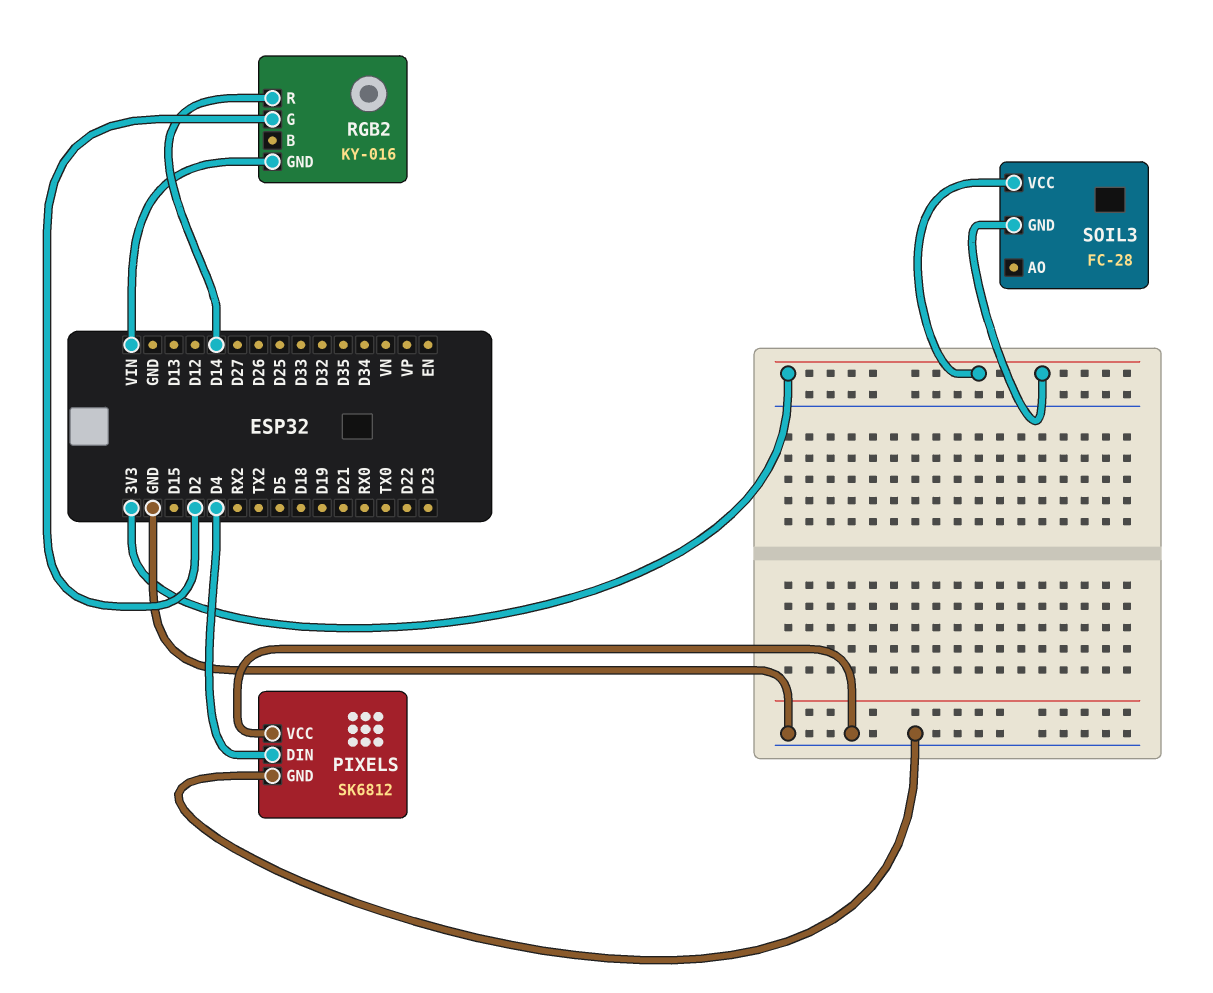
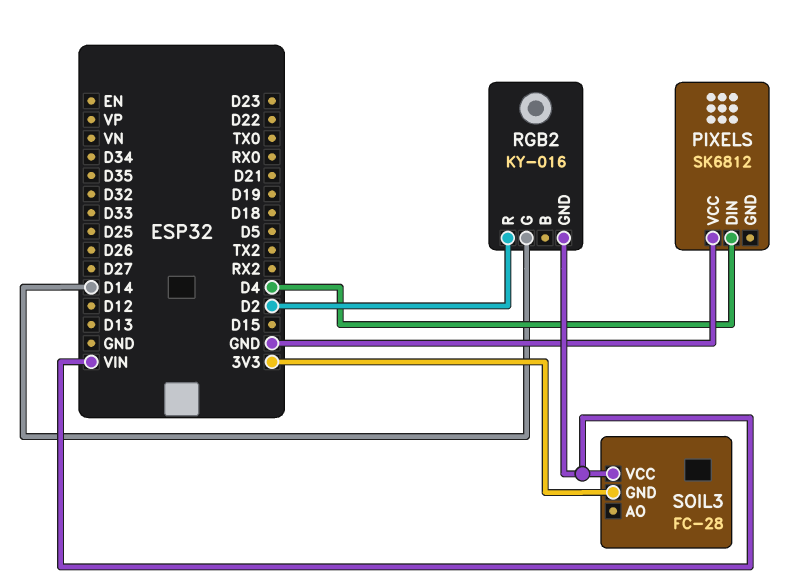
PIXELS pin GND: GND -> none
RGB2 pin G: D2 -> D14
RGB2 pin R: D14 -> D2
SOIL3 pin VCC: 3V3 -> VIN

